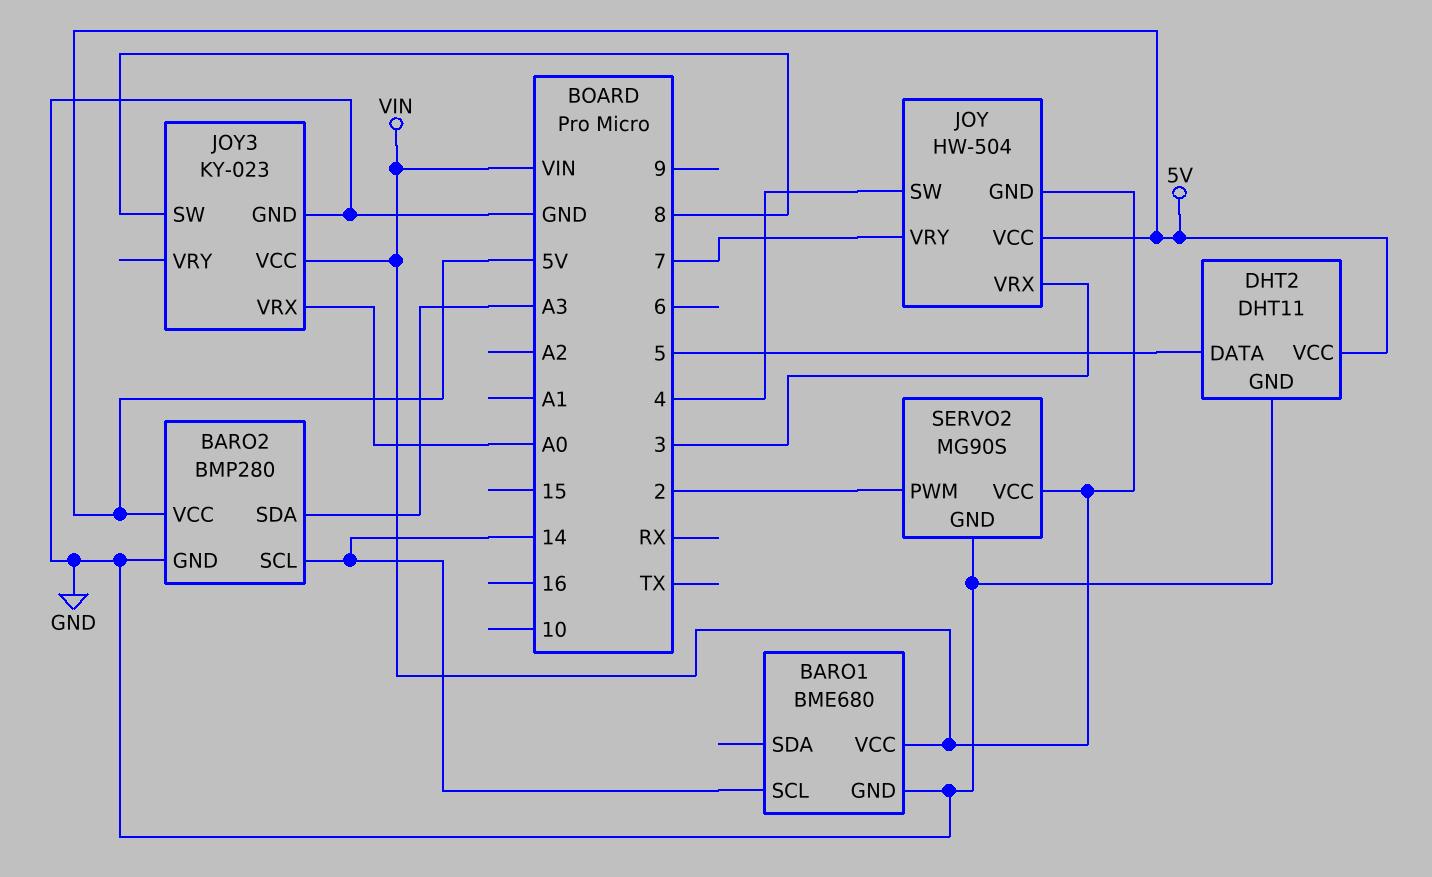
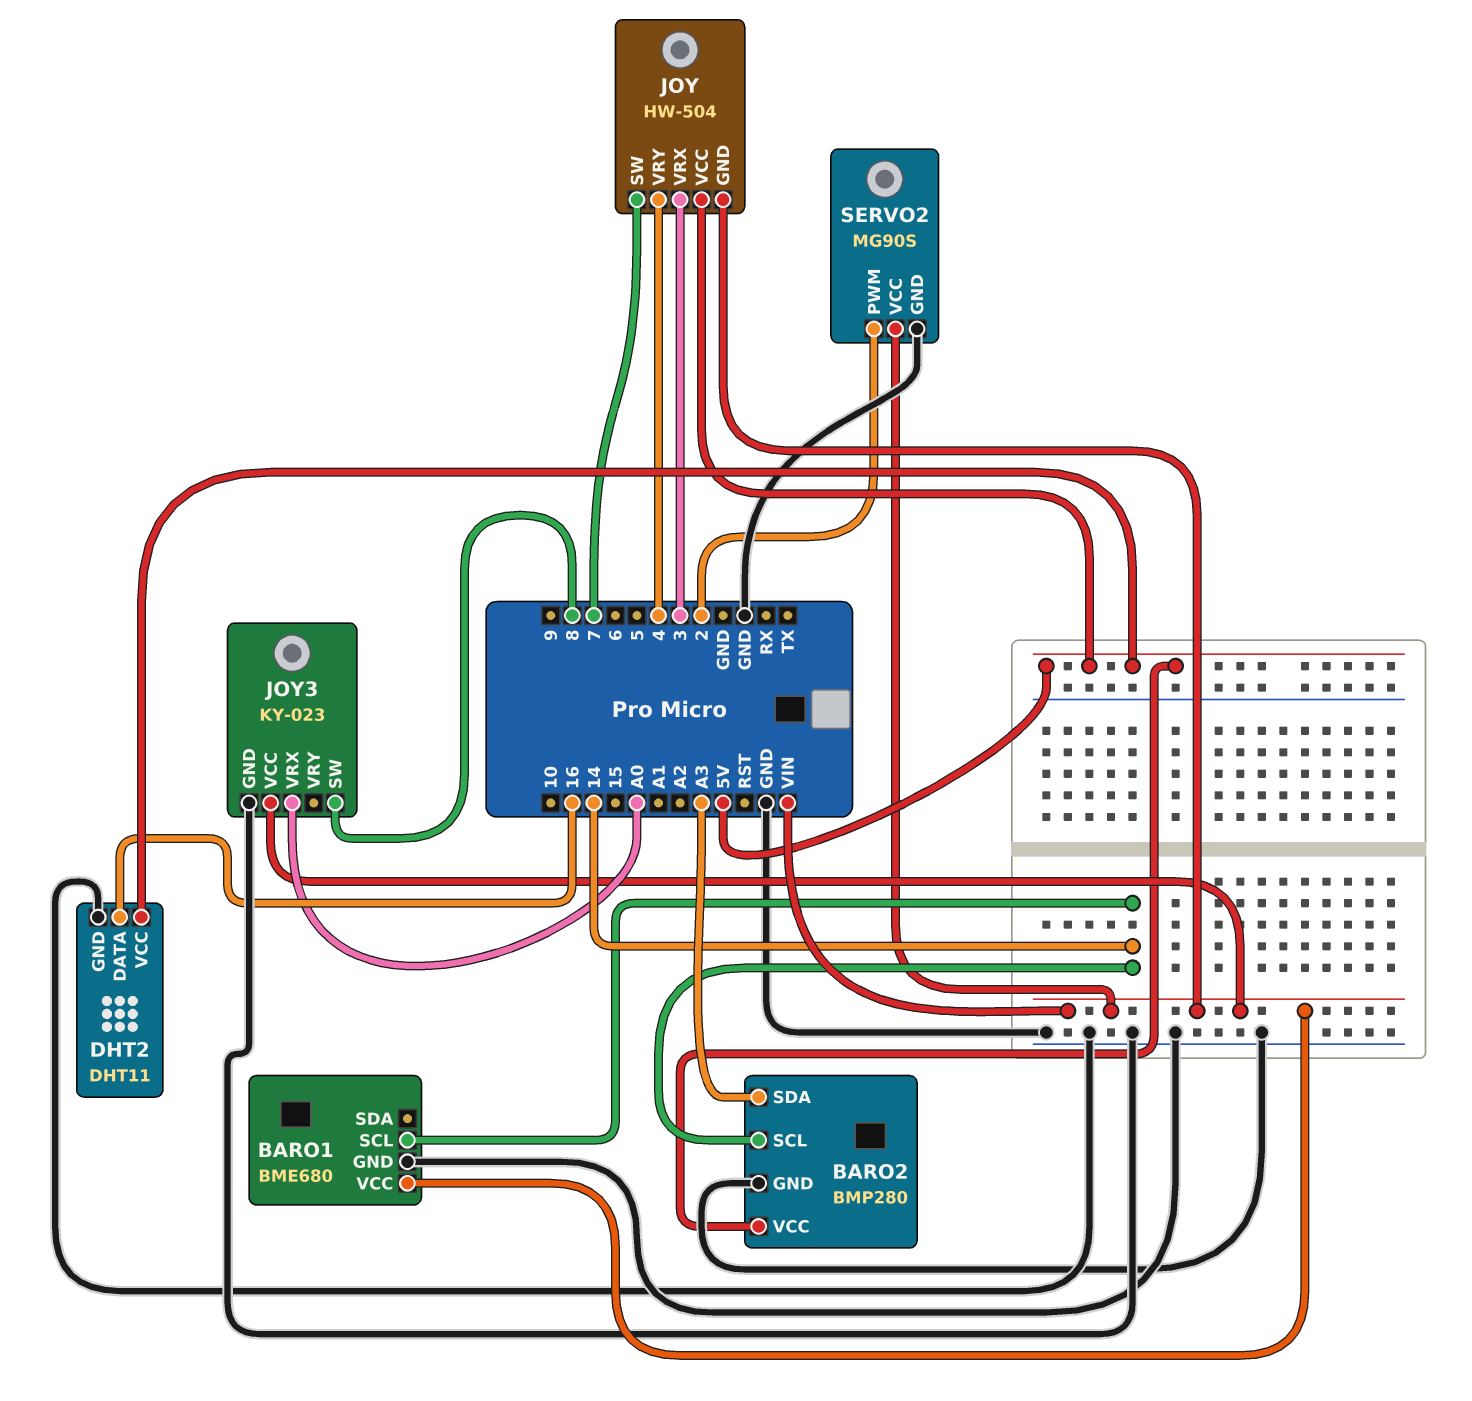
DHT2 pin DATA: 5 -> 16
JOY pin SW: 4 -> 7
JOY pin VRY: 7 -> 4

